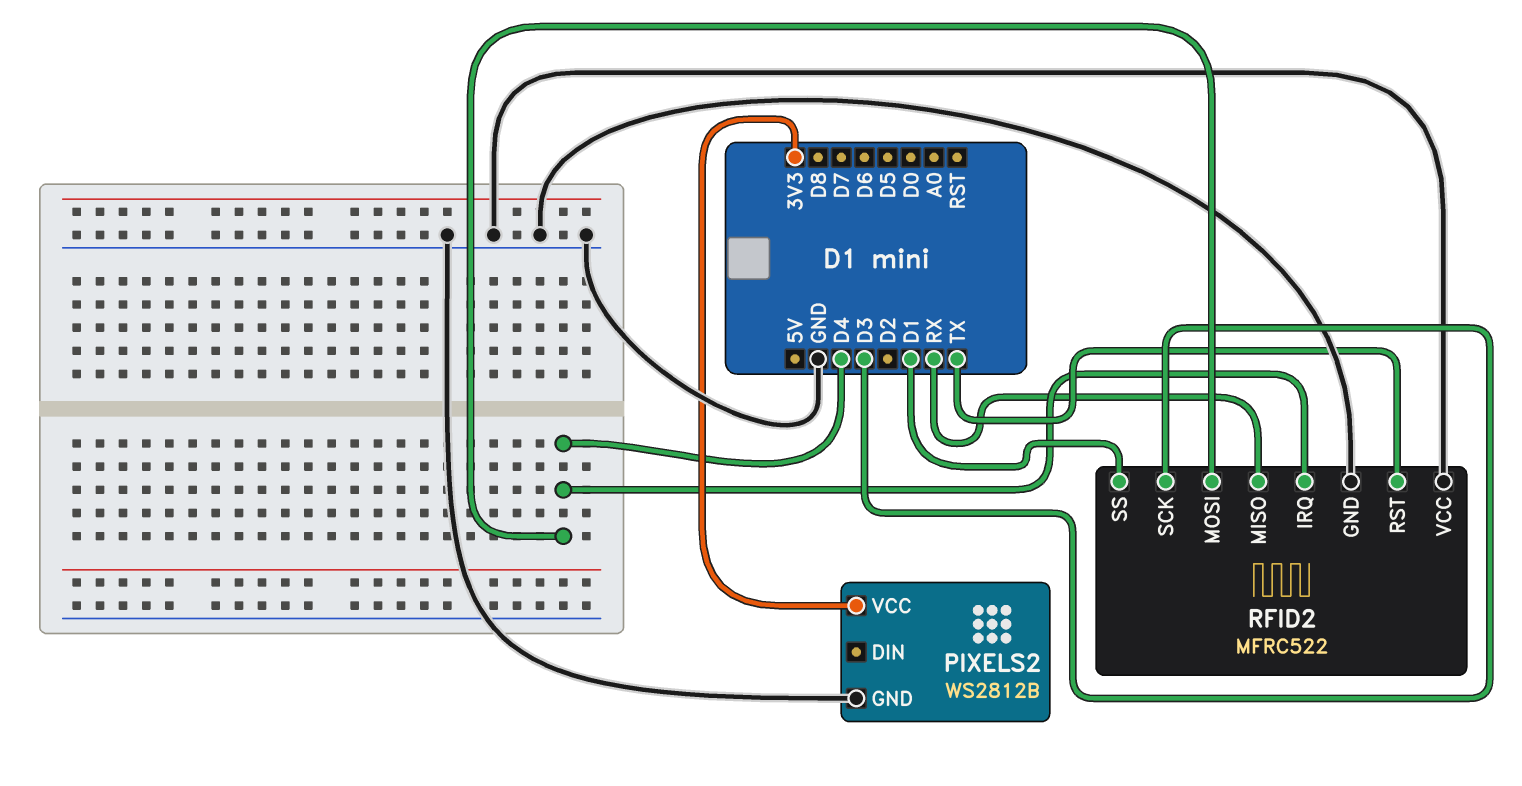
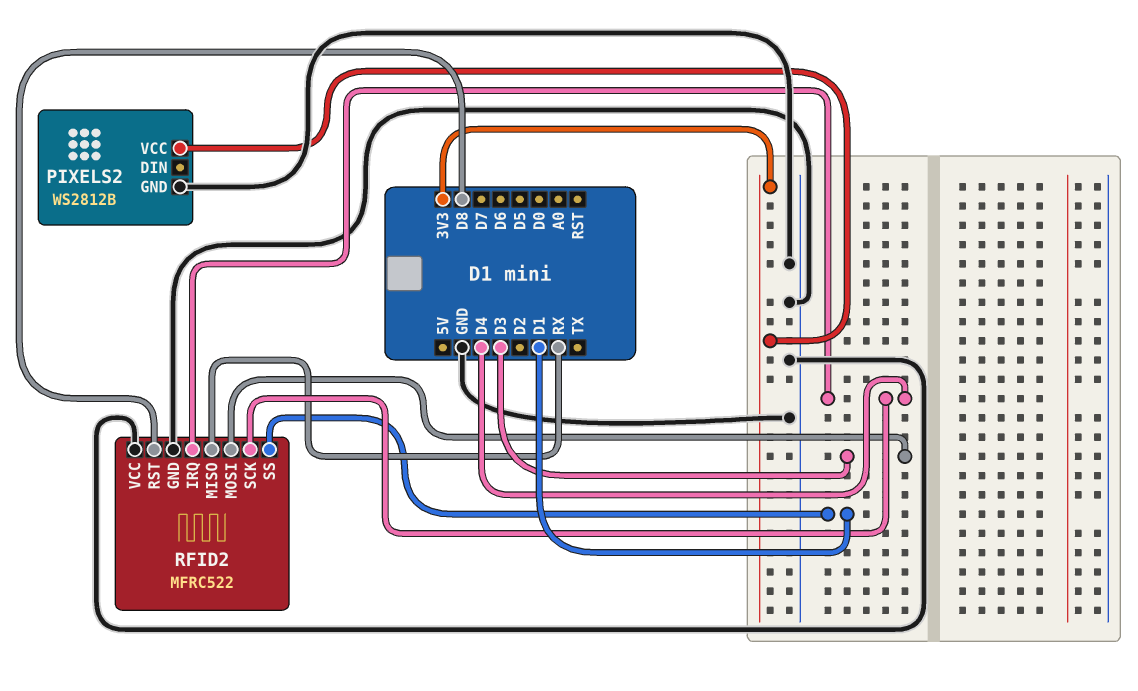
RFID2 pin MOSI: D4 -> D3
RFID2 pin RST: TX -> D8
RFID2 pin SCK: D3 -> D4

